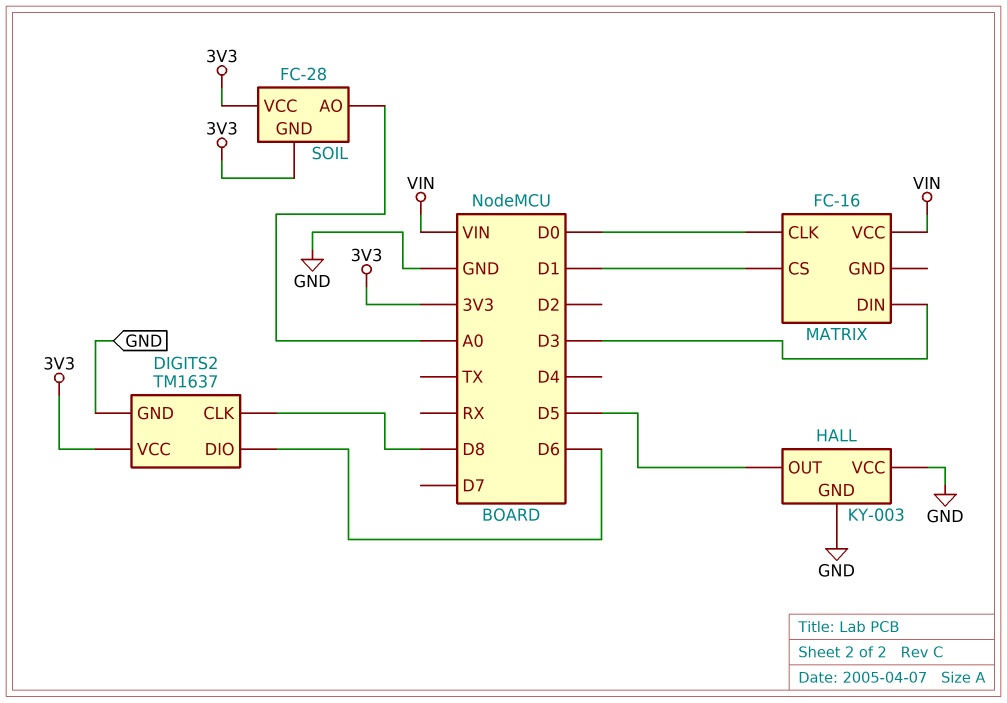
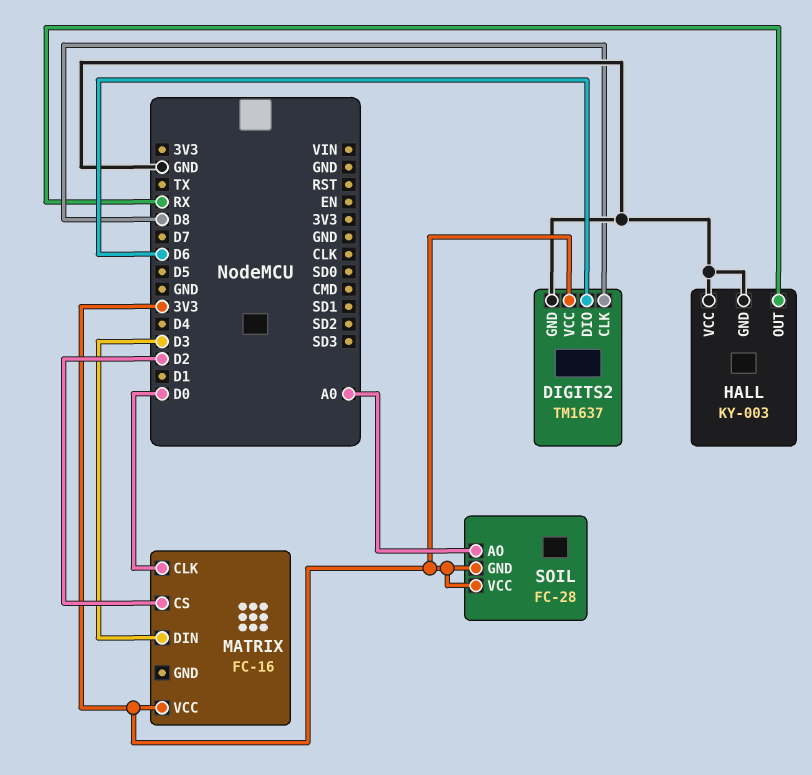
HALL pin OUT: D5 -> RX
MATRIX pin CS: D1 -> D2
MATRIX pin VCC: VIN -> 3V3

